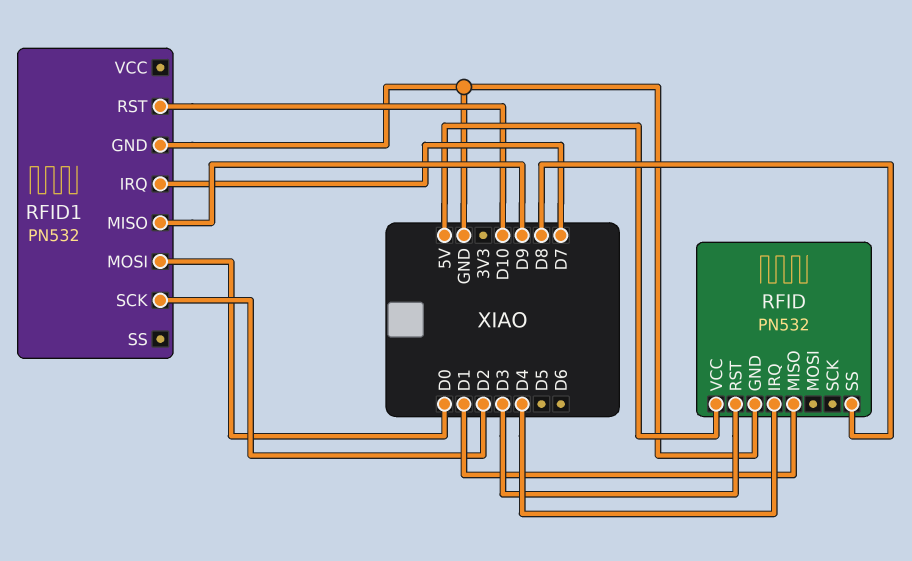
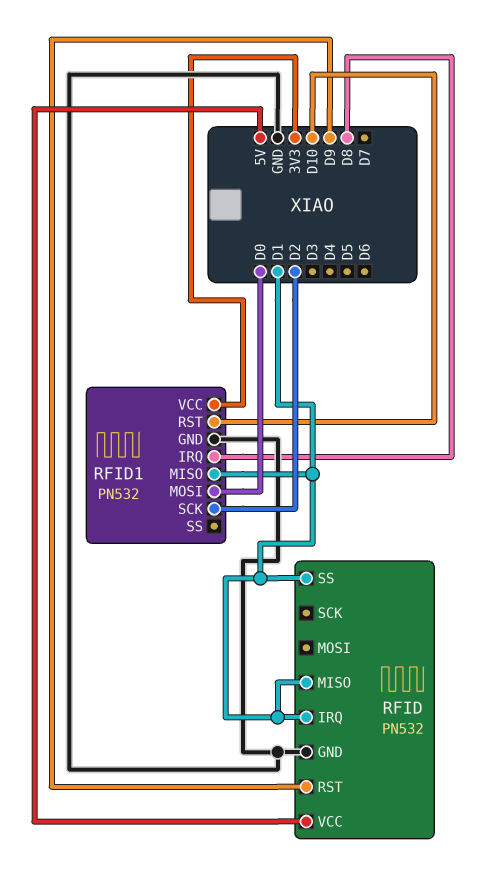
RFID pin IRQ: D4 -> D1
RFID pin RST: D3 -> D9
RFID pin SS: D8 -> D1
RFID1 pin IRQ: D7 -> D8
RFID1 pin MISO: D9 -> D1
RFID1 pin VCC: none -> 3V3

